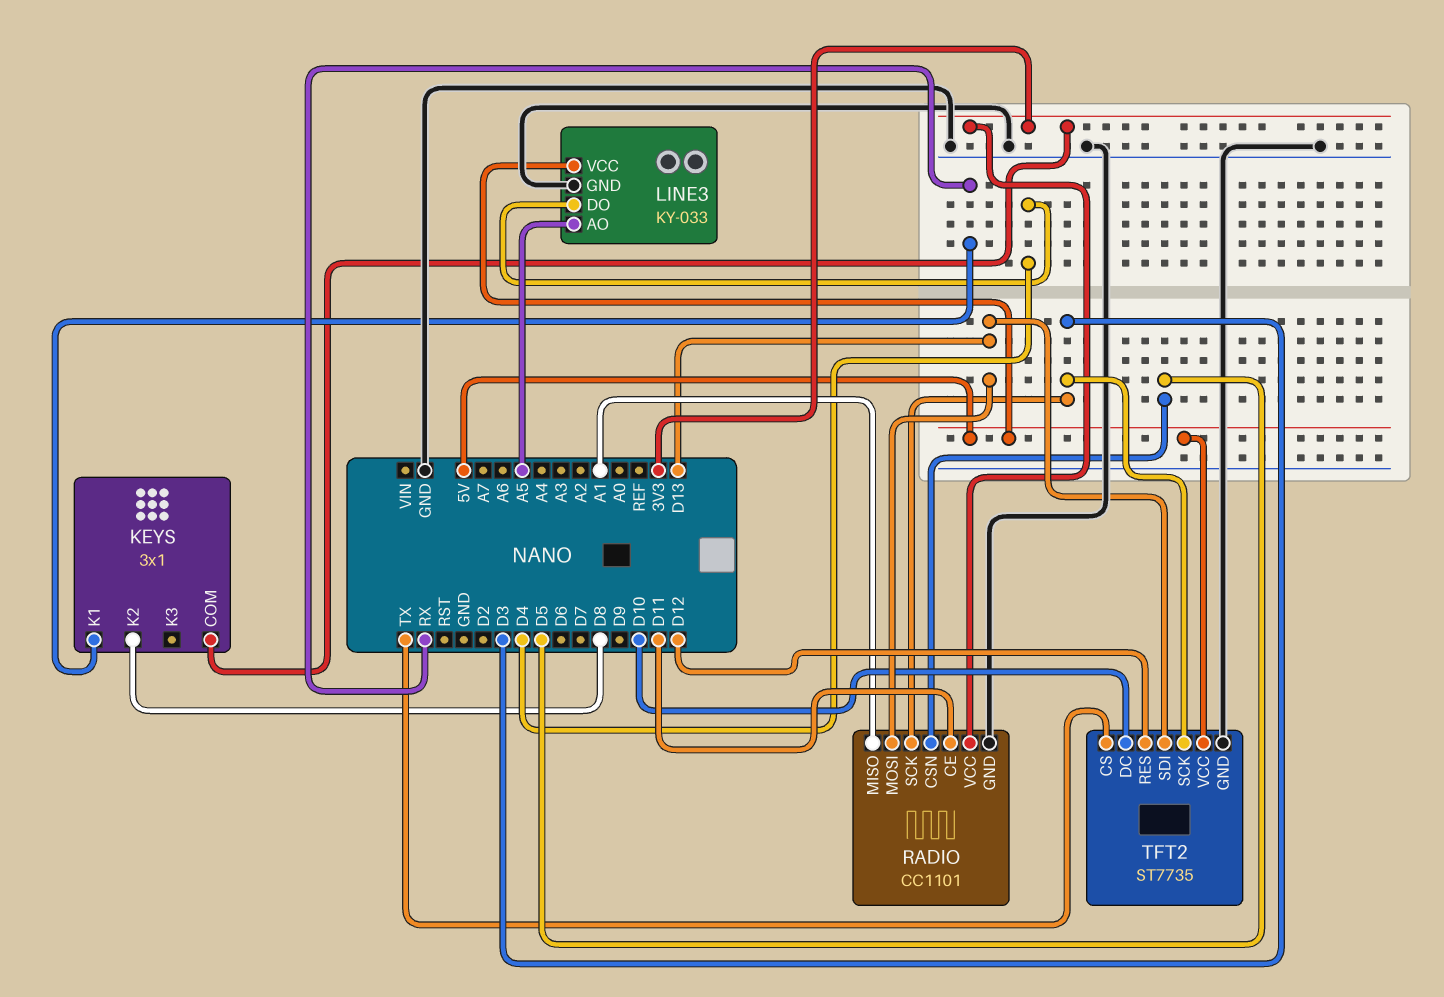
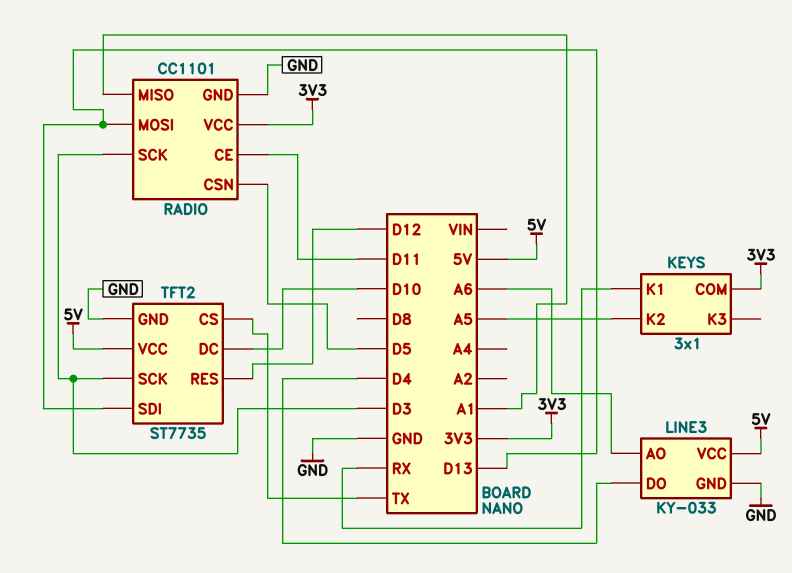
KEYS pin K2: D8 -> A5
LINE3 pin AO: A5 -> A6

